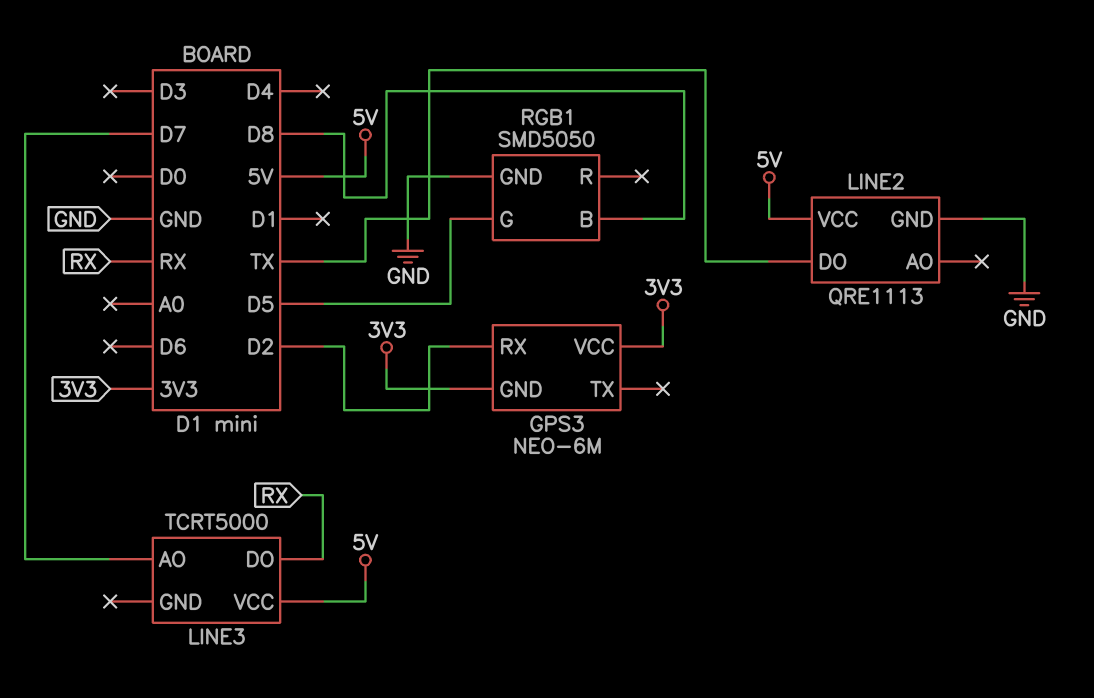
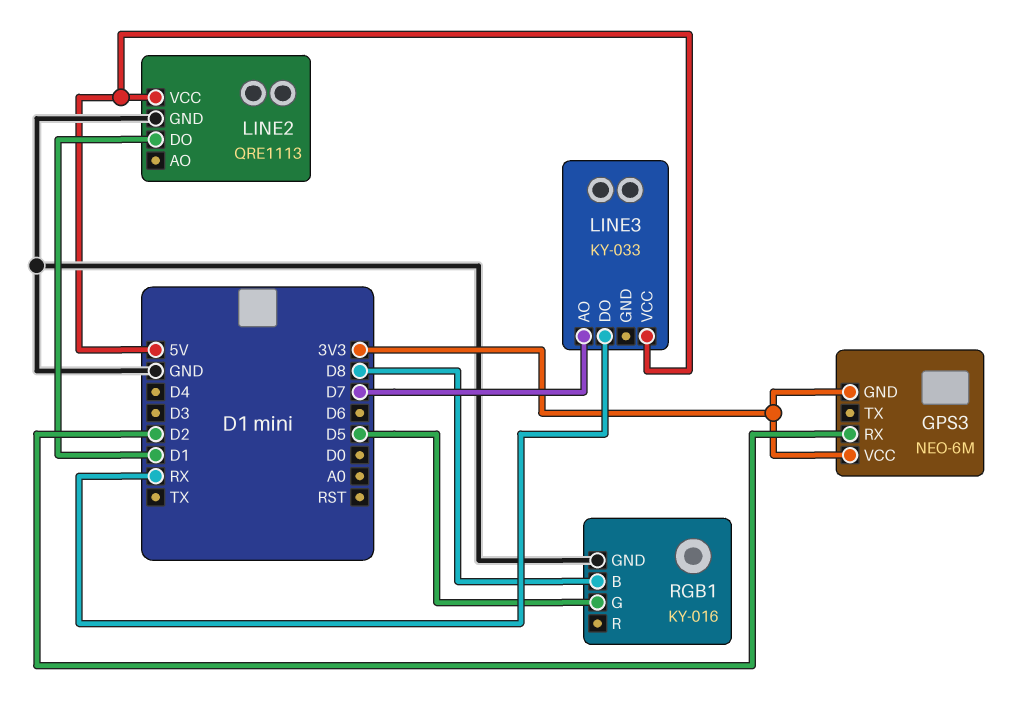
LINE2 pin DO: TX -> D1
LINE3: TCRT5000 -> KY-033
RGB1: SMD5050 -> KY-016

